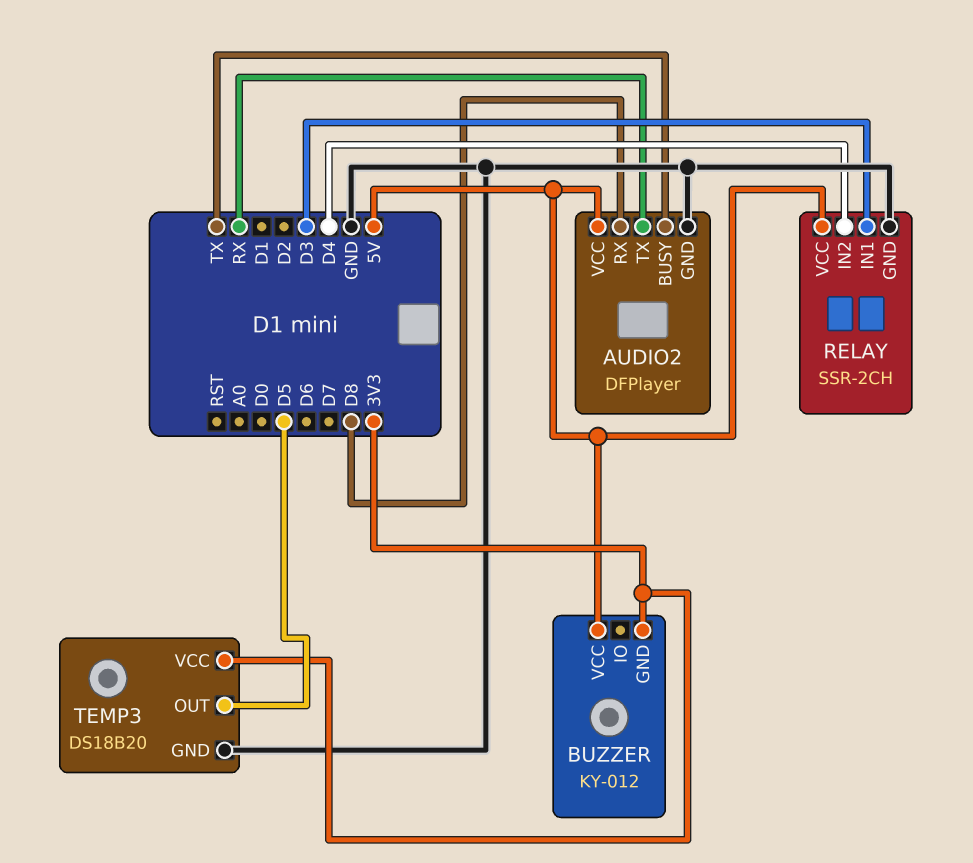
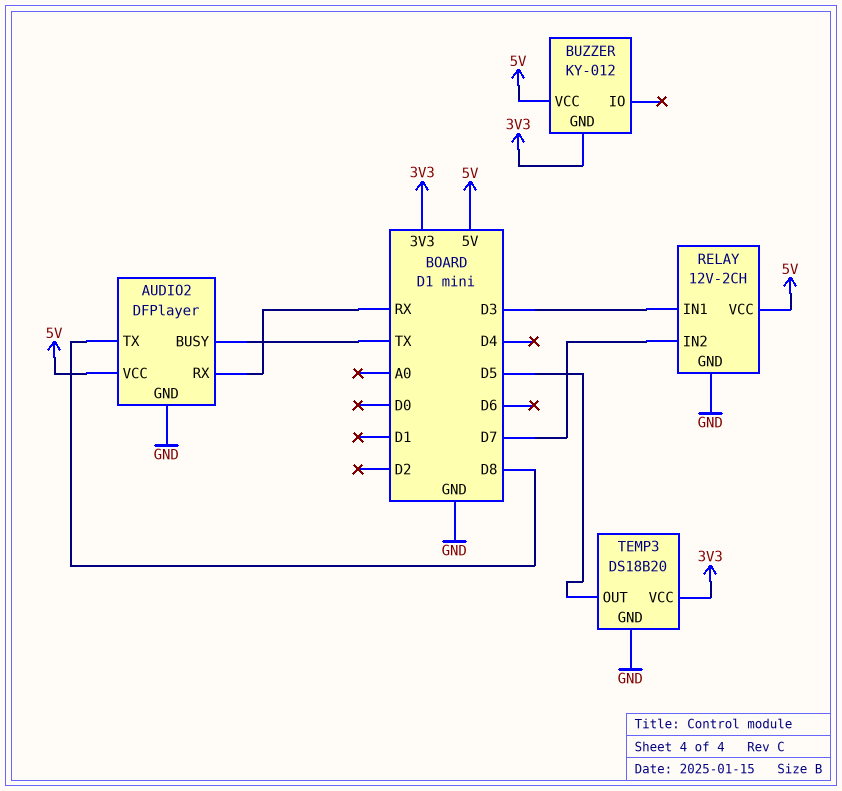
AUDIO2 pin RX: D8 -> RX
AUDIO2 pin TX: RX -> D8
RELAY: SSR-2CH -> 12V-2CH
RELAY pin IN2: D4 -> D7

